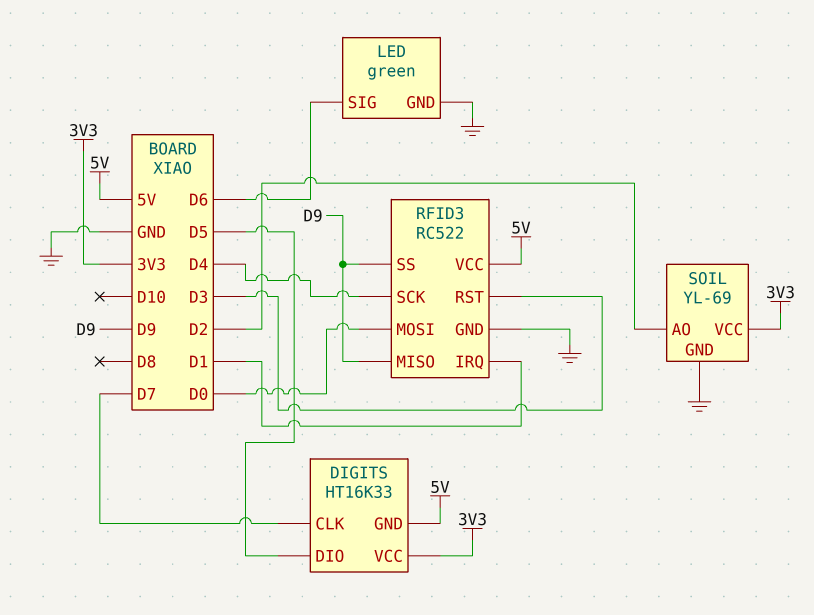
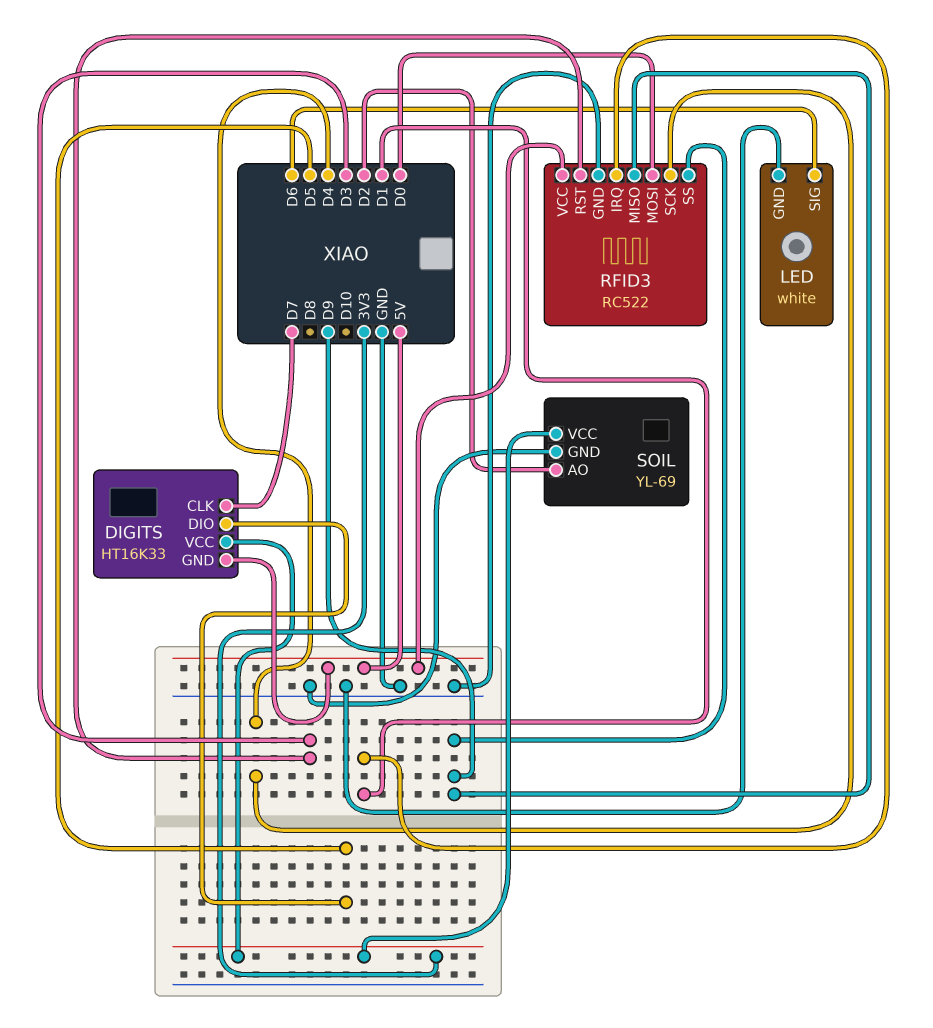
LED: green -> white

